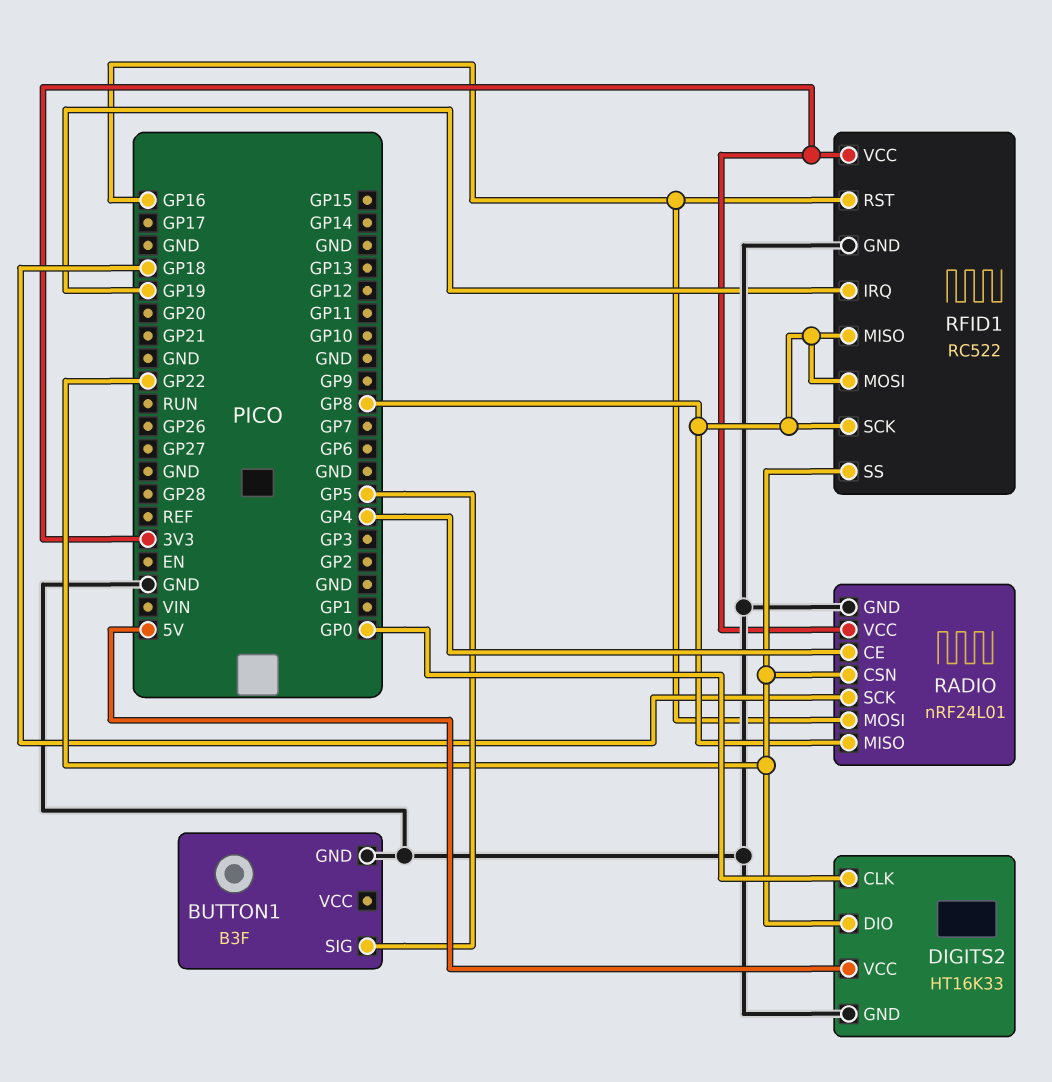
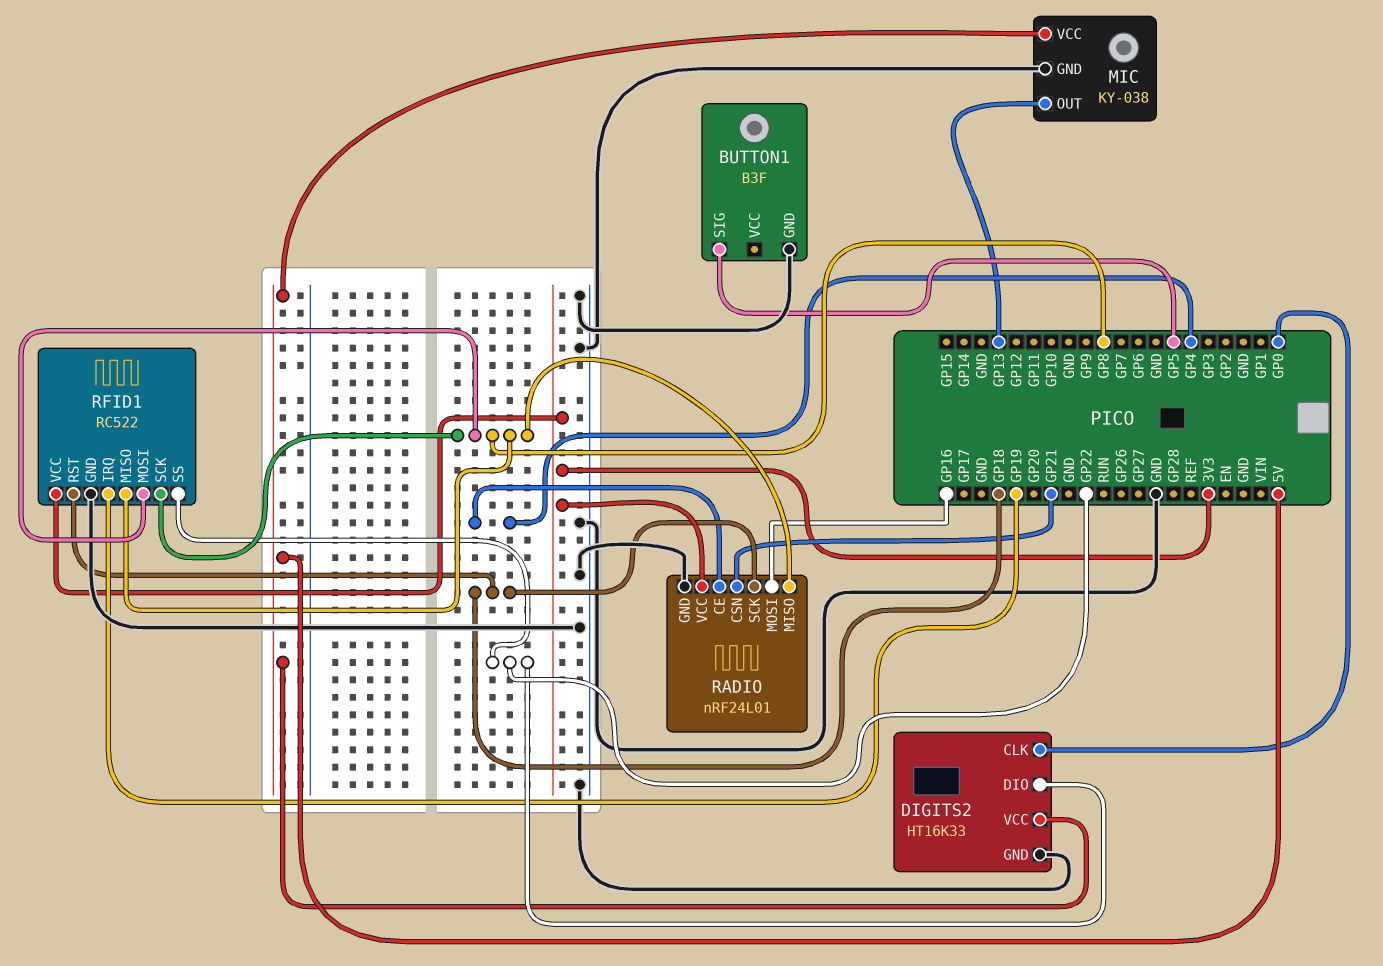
MIC: none -> KY-038
MIC pin GND: none -> GND
MIC pin OUT: none -> GP13
MIC pin VCC: none -> 5V
RADIO pin CSN: GP22 -> GP21
RFID1 pin RST: GP16 -> GP18

